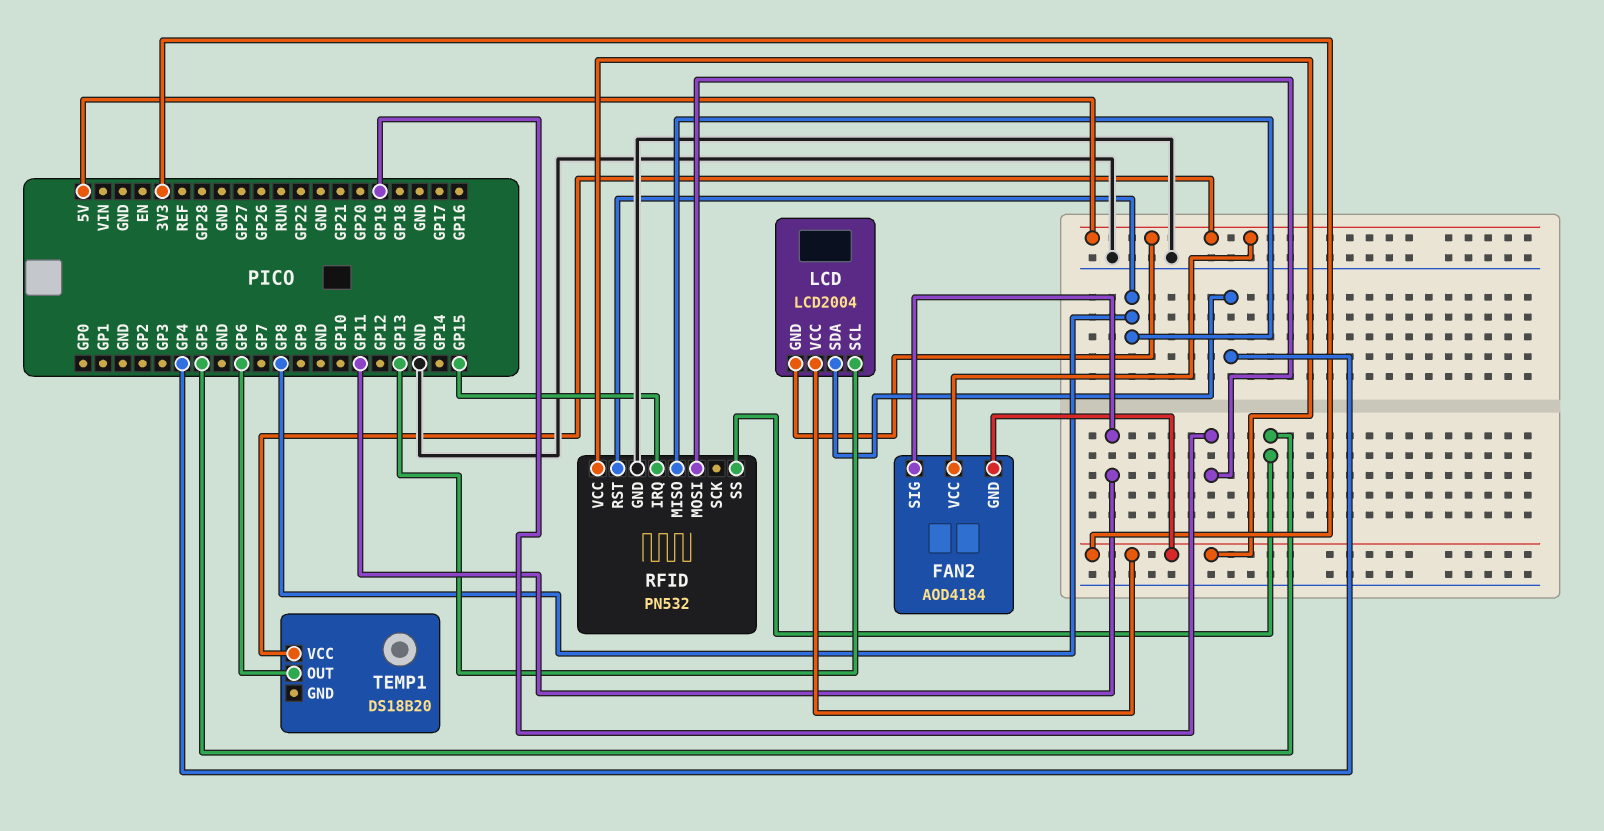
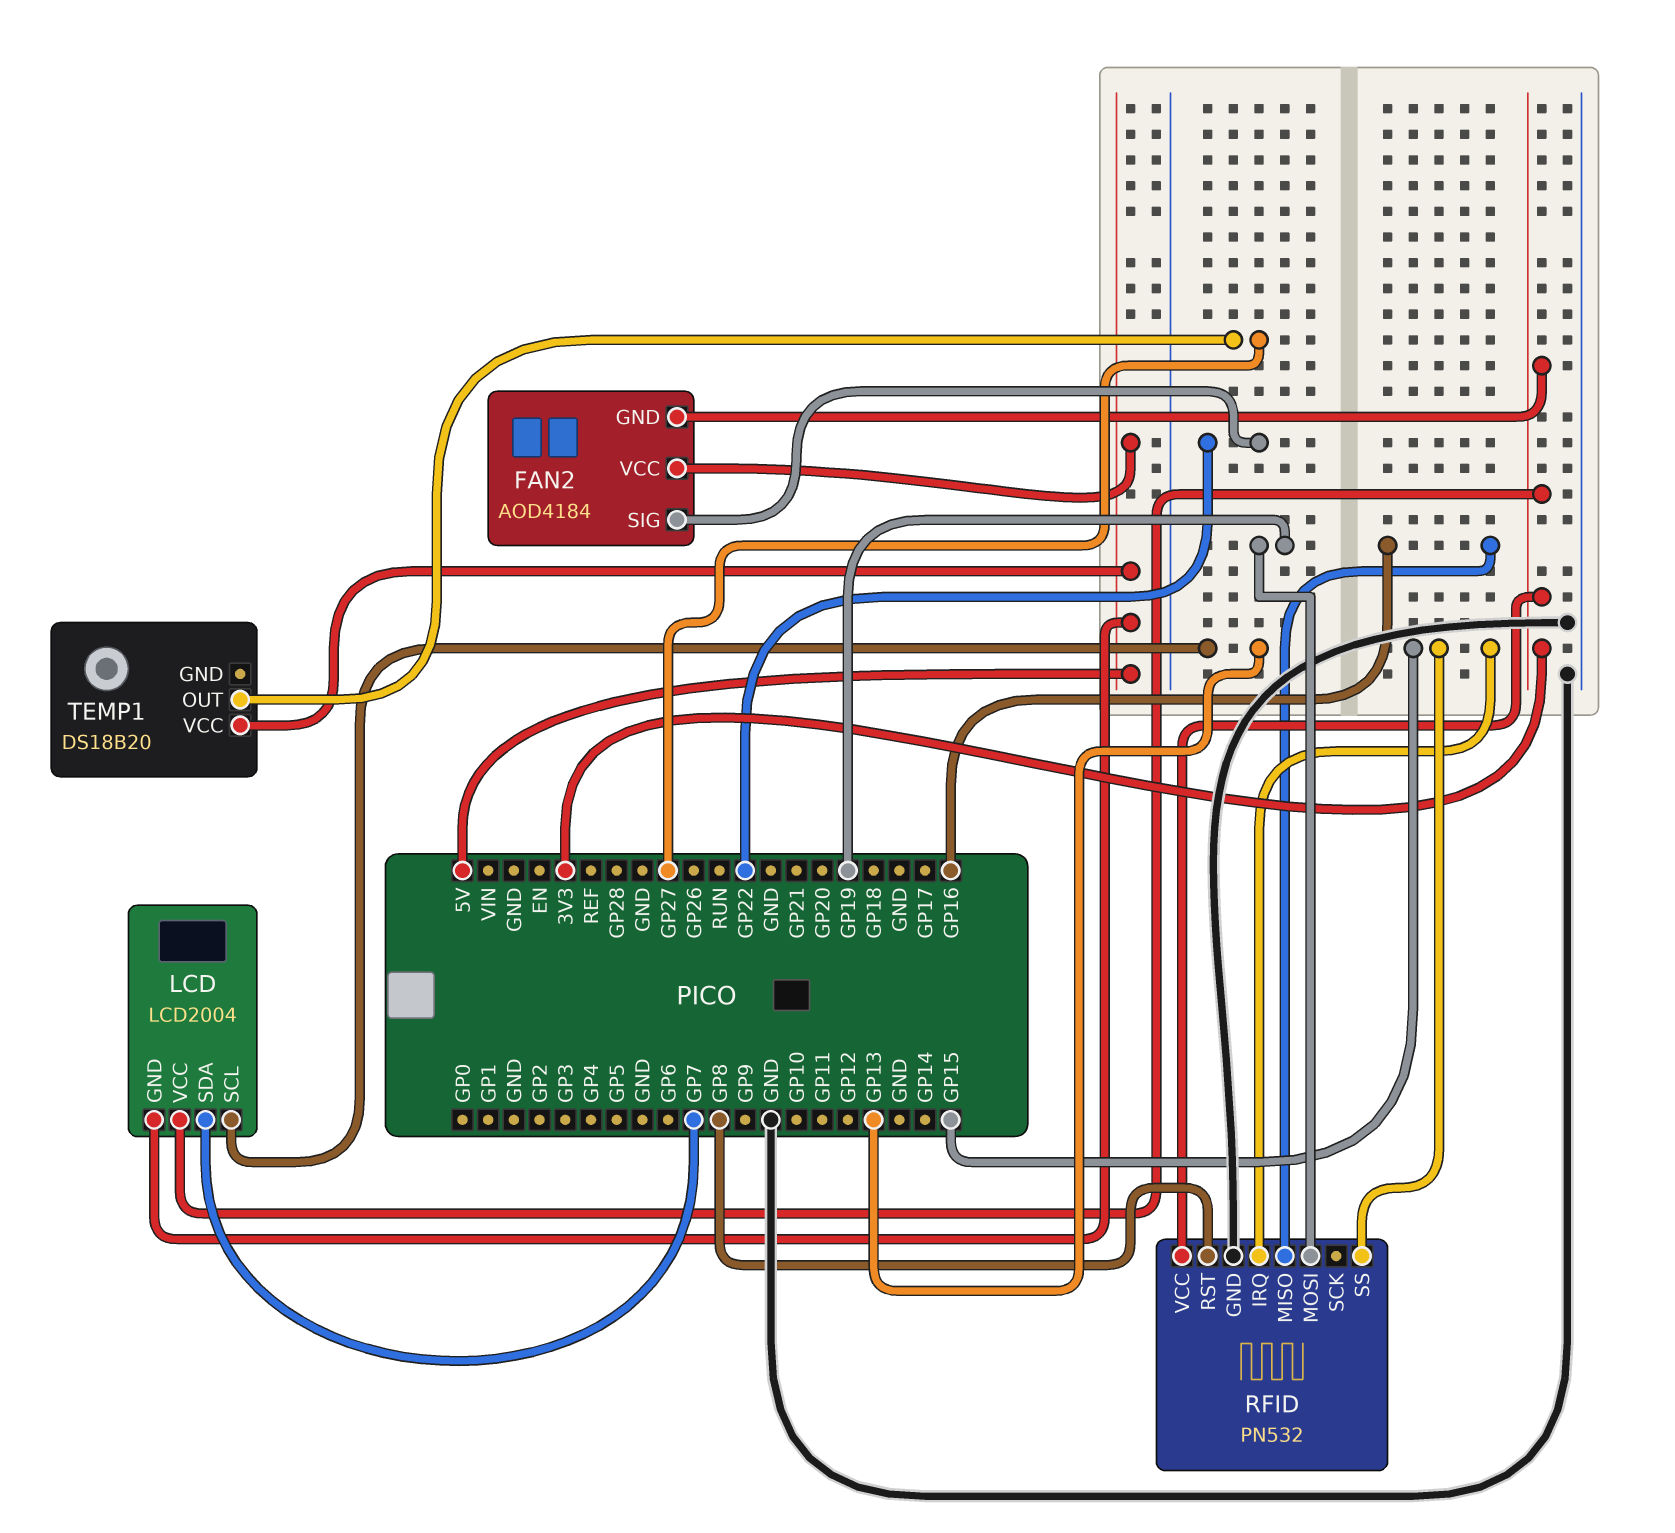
FAN2 pin SIG: GP11 -> GP22
LCD pin SDA: GP4 -> GP7
RFID pin MISO: GP8 -> GP16
RFID pin SS: GP5 -> GP15
TEMP1 pin OUT: GP6 -> GP27

